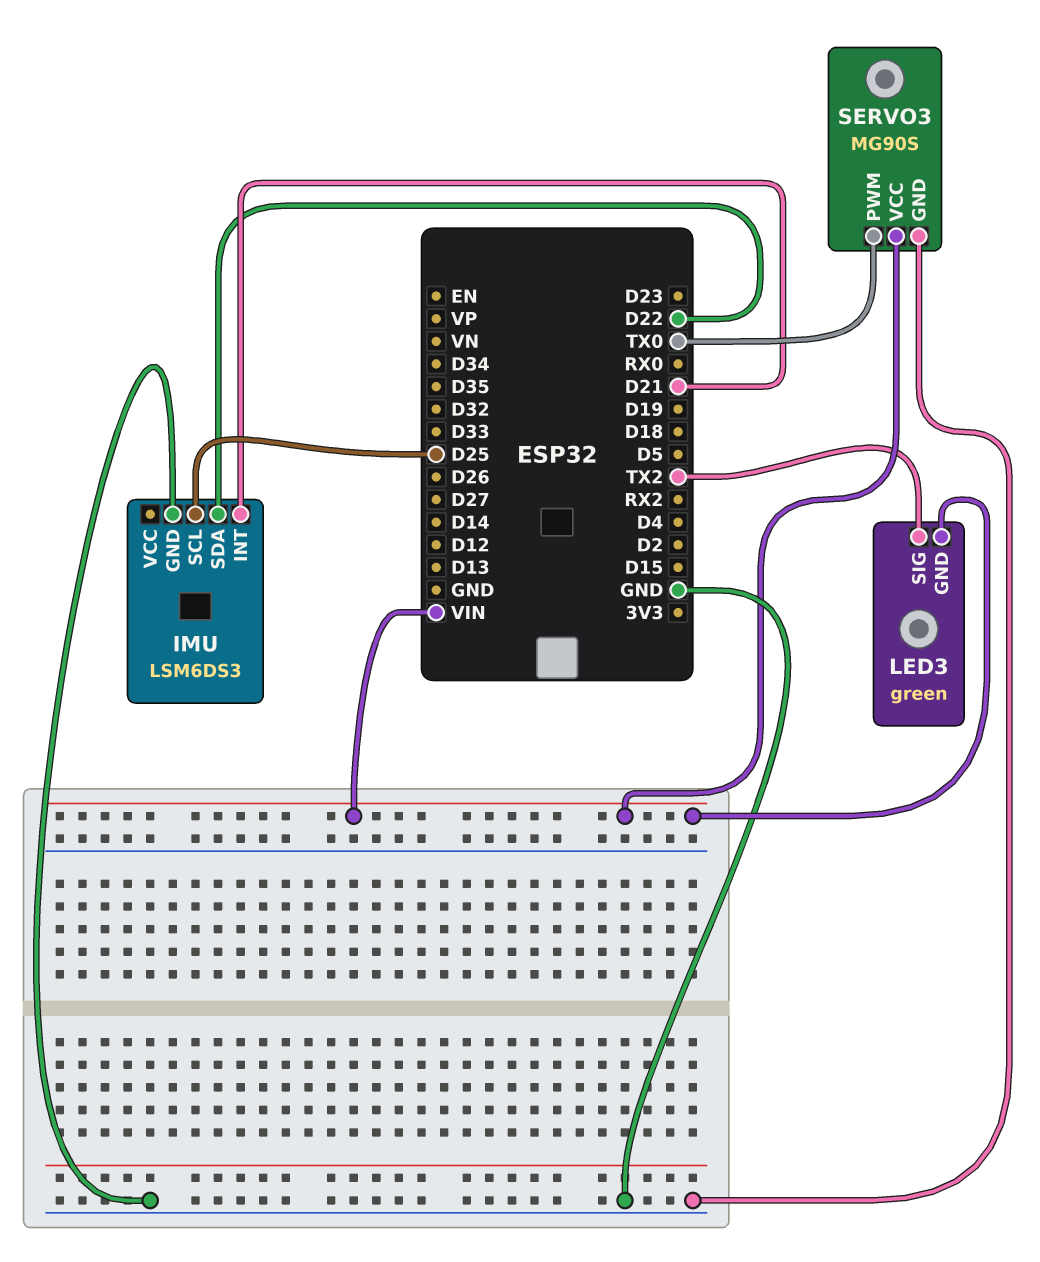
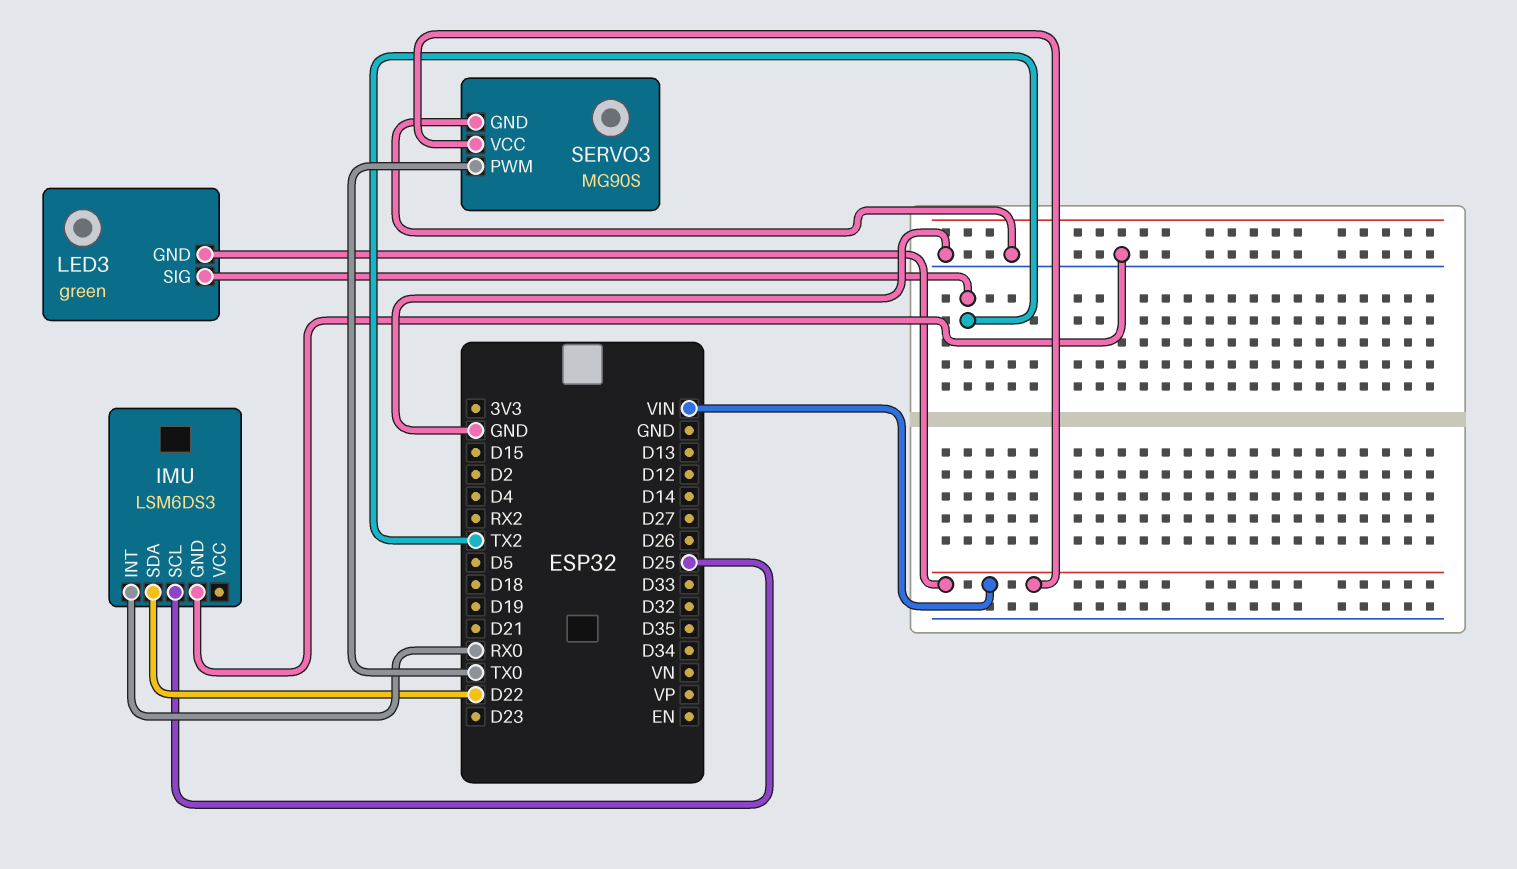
IMU pin INT: D21 -> RX0

